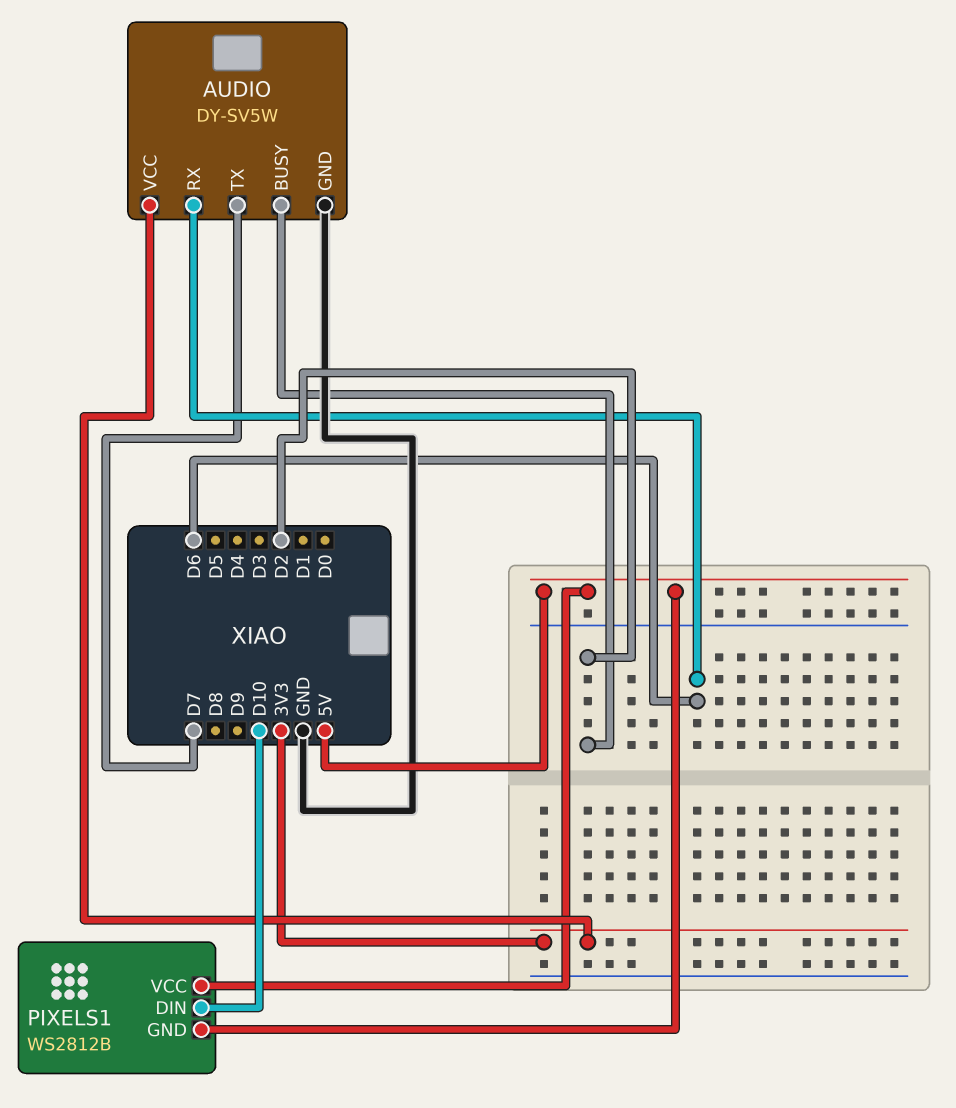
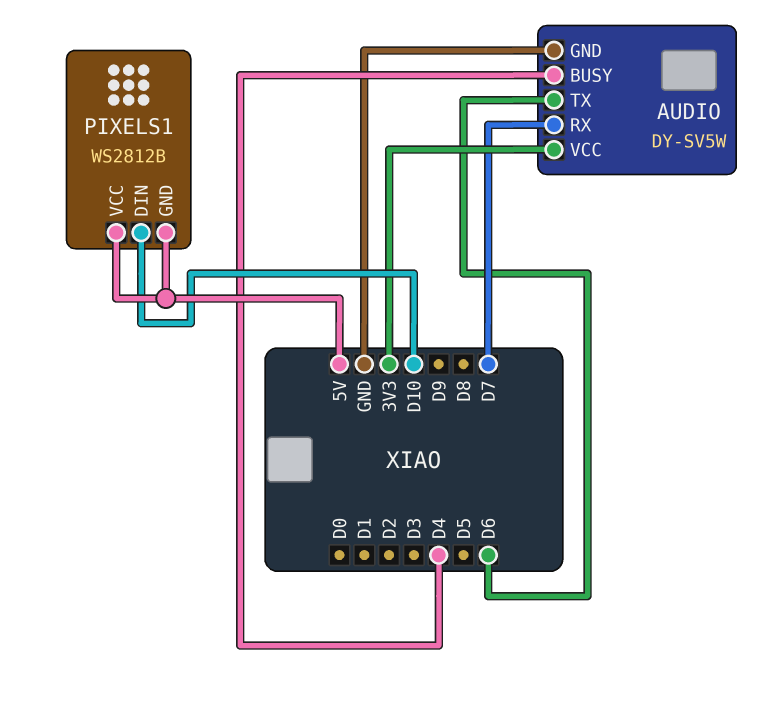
AUDIO pin BUSY: D2 -> D4
AUDIO pin RX: D6 -> D7
AUDIO pin TX: D7 -> D6

